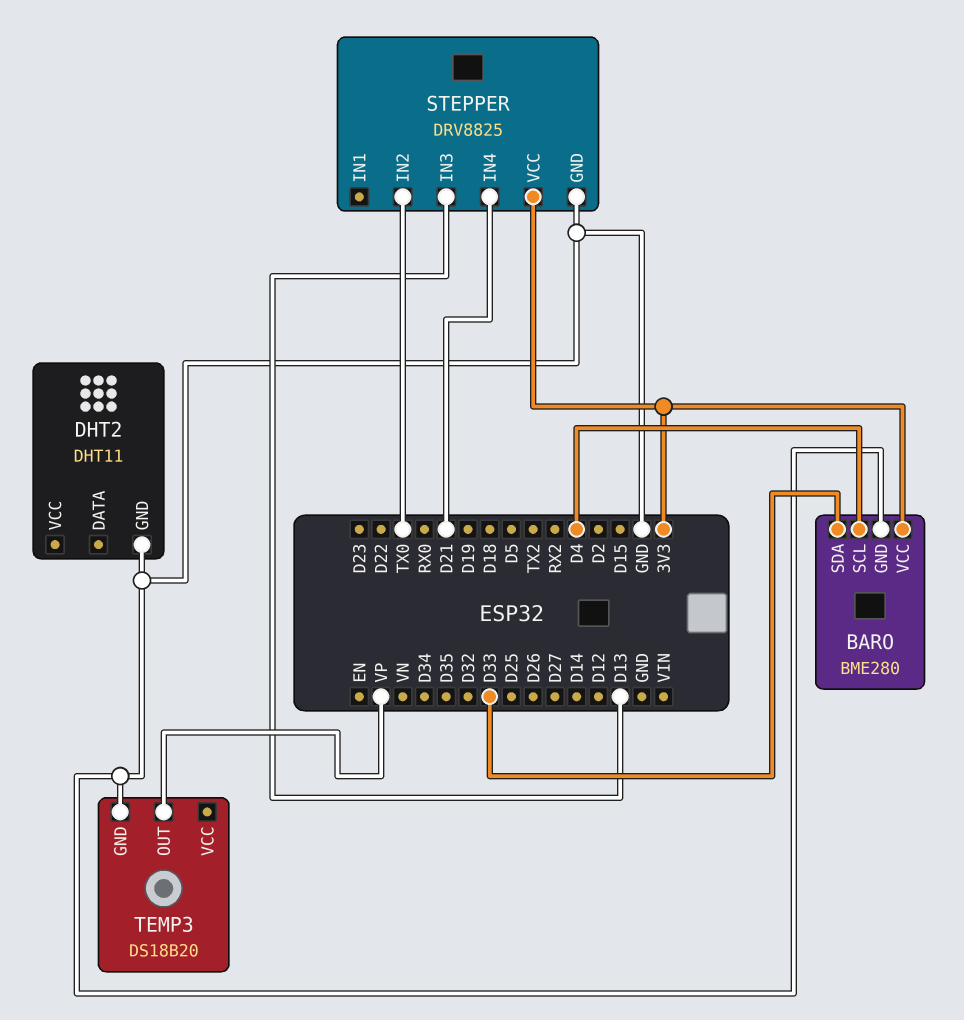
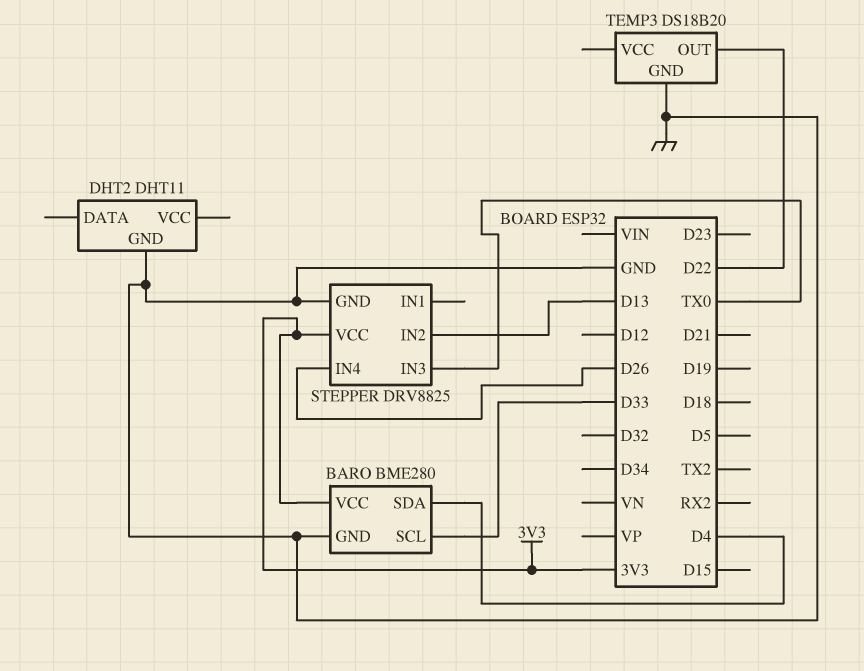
BARO pin SCL: D4 -> D33
BARO pin SDA: D33 -> D4
STEPPER pin IN2: TX0 -> D13
STEPPER pin IN3: D13 -> TX0
STEPPER pin IN4: D21 -> D26
TEMP3 pin OUT: VP -> D22

